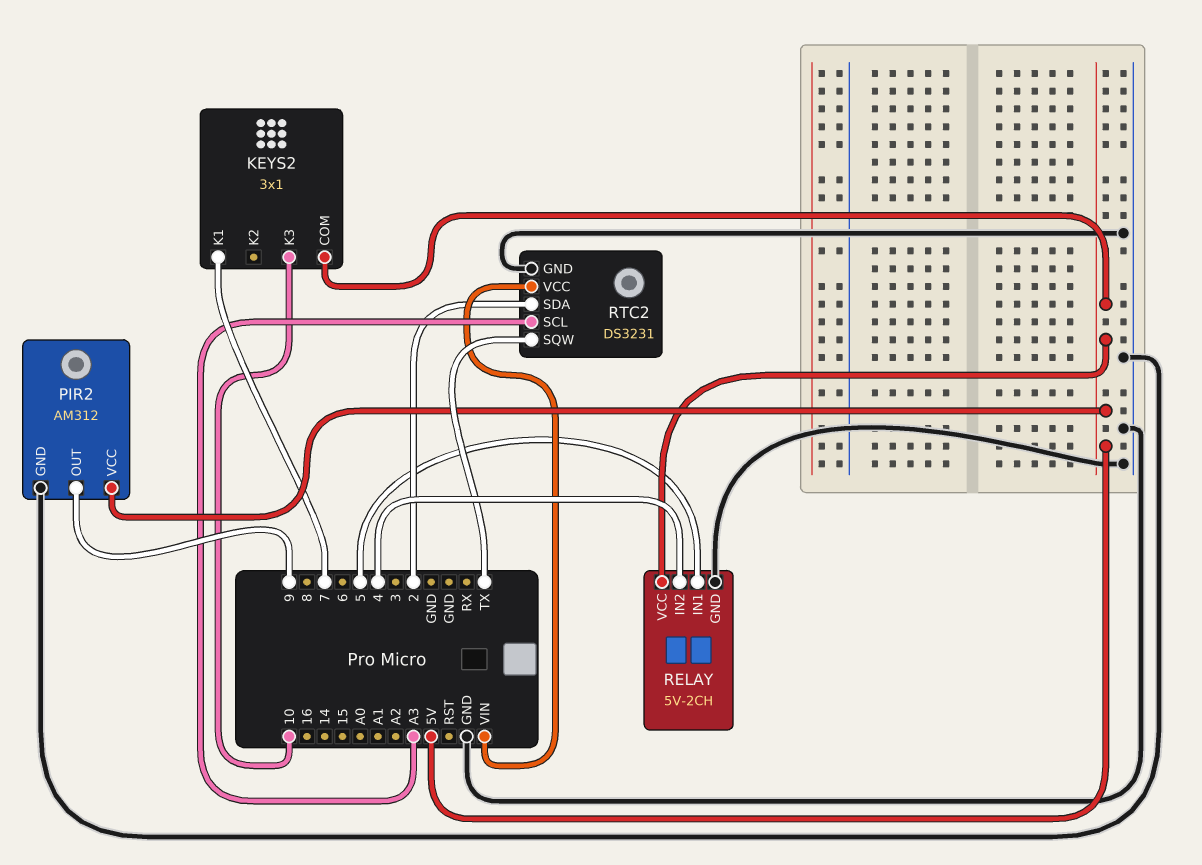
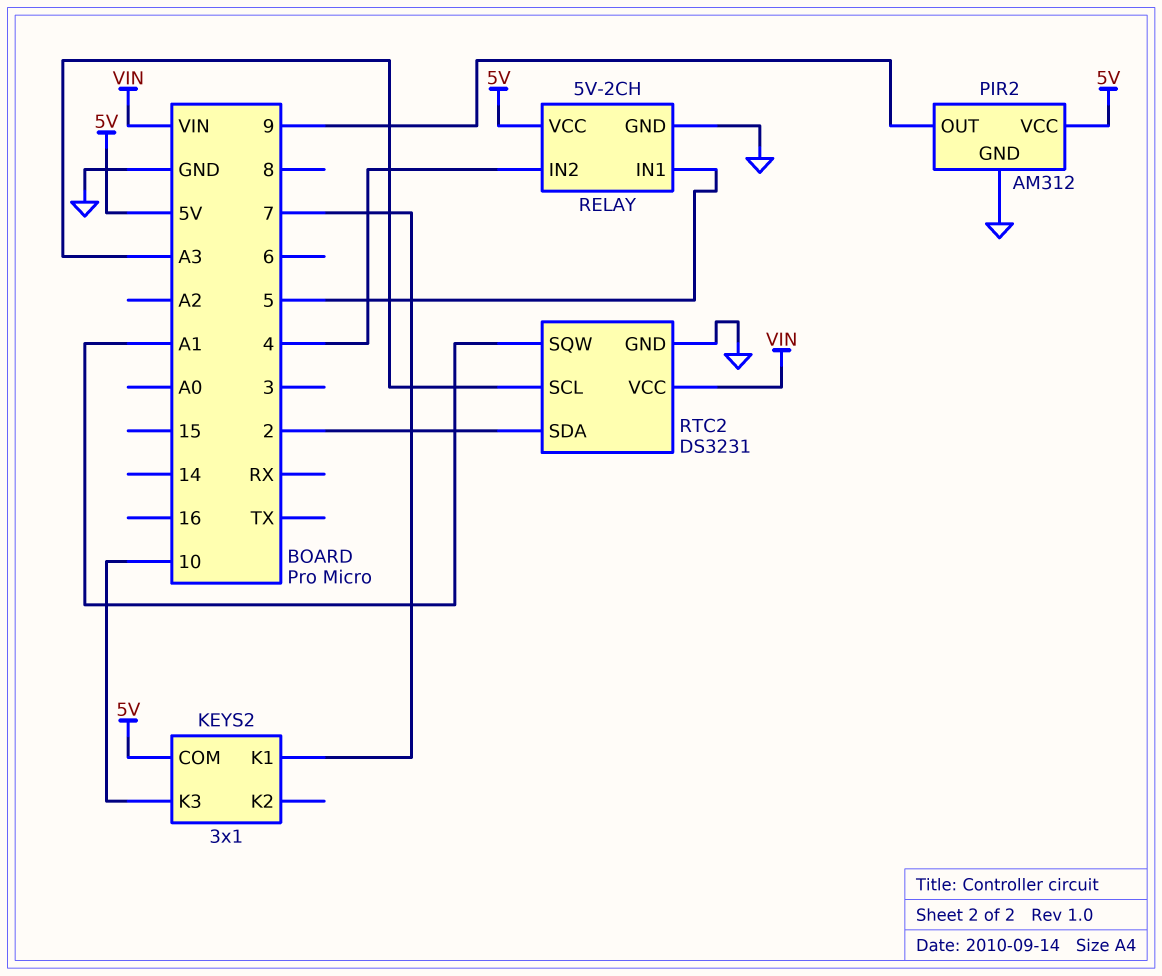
RTC2 pin SQW: TX -> A1

